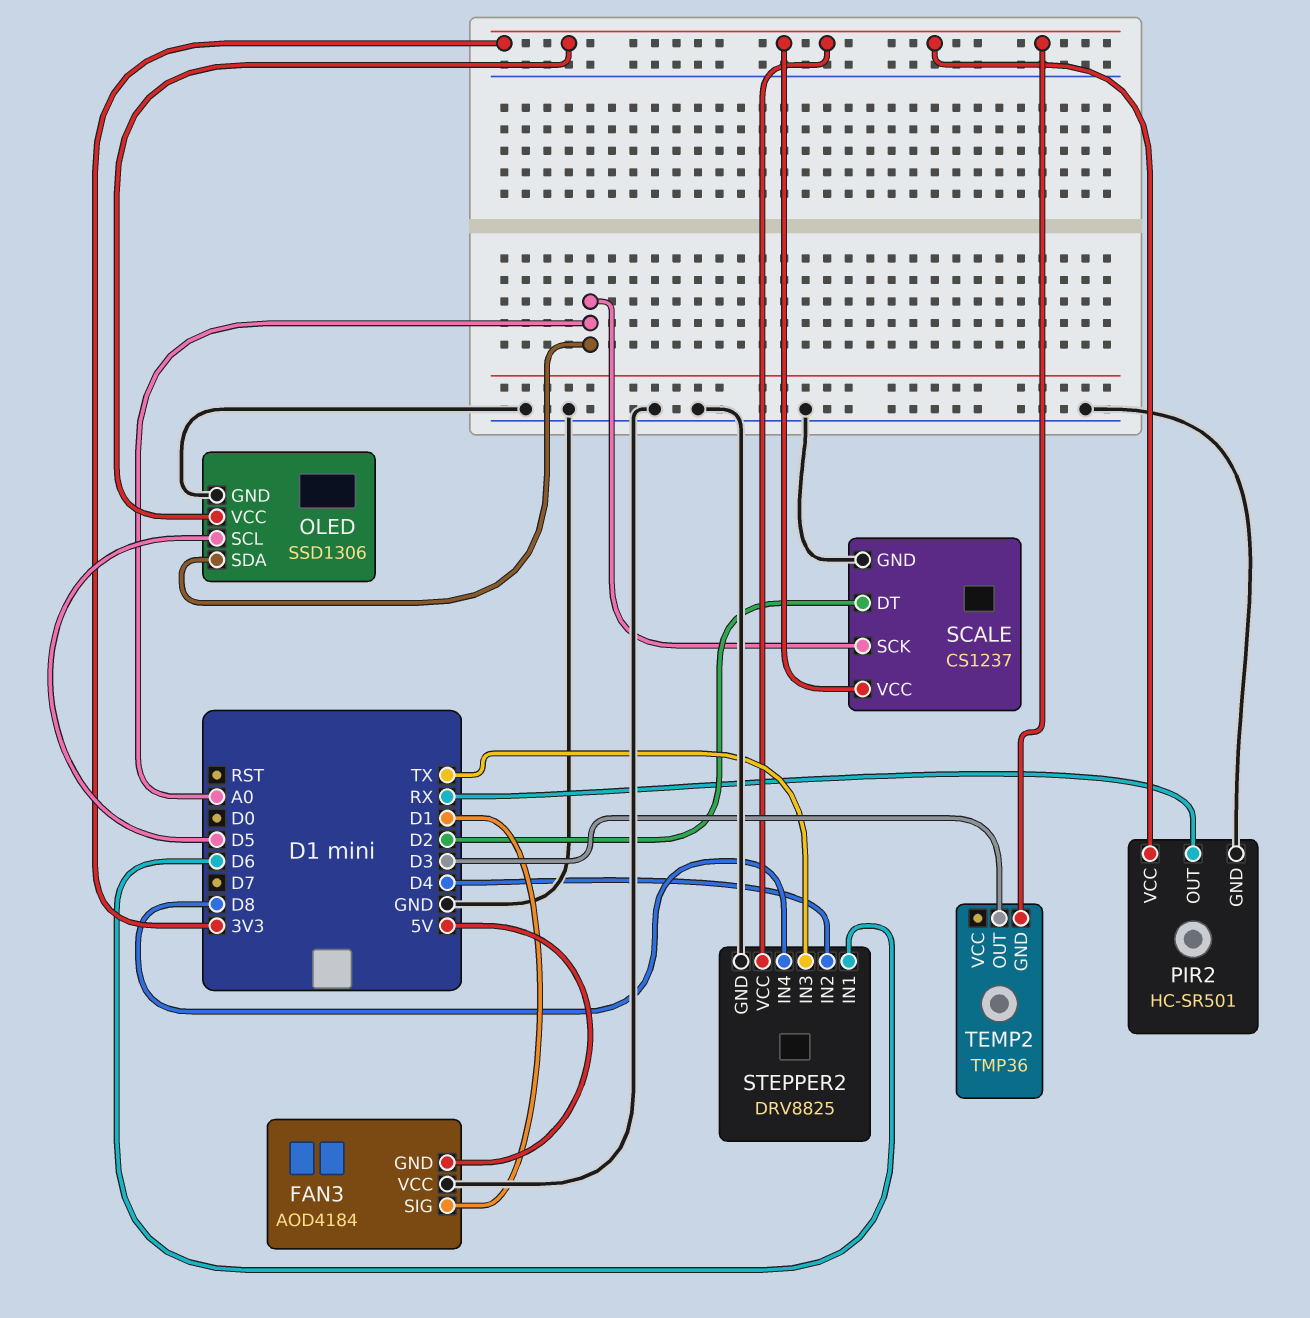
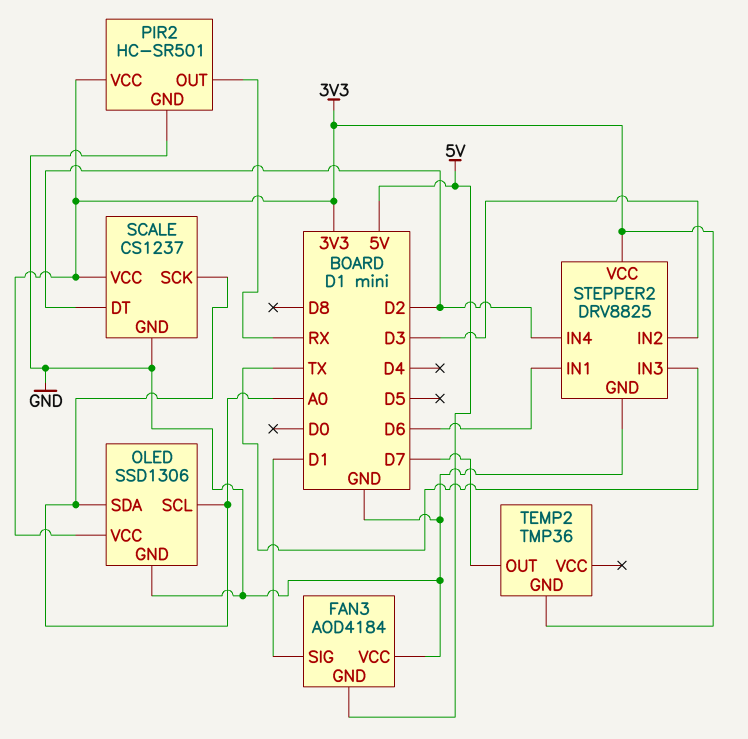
OLED pin SCL: D5 -> A0
STEPPER2 pin IN2: D4 -> D3
STEPPER2 pin IN4: D8 -> D2
TEMP2 pin OUT: D3 -> D7

